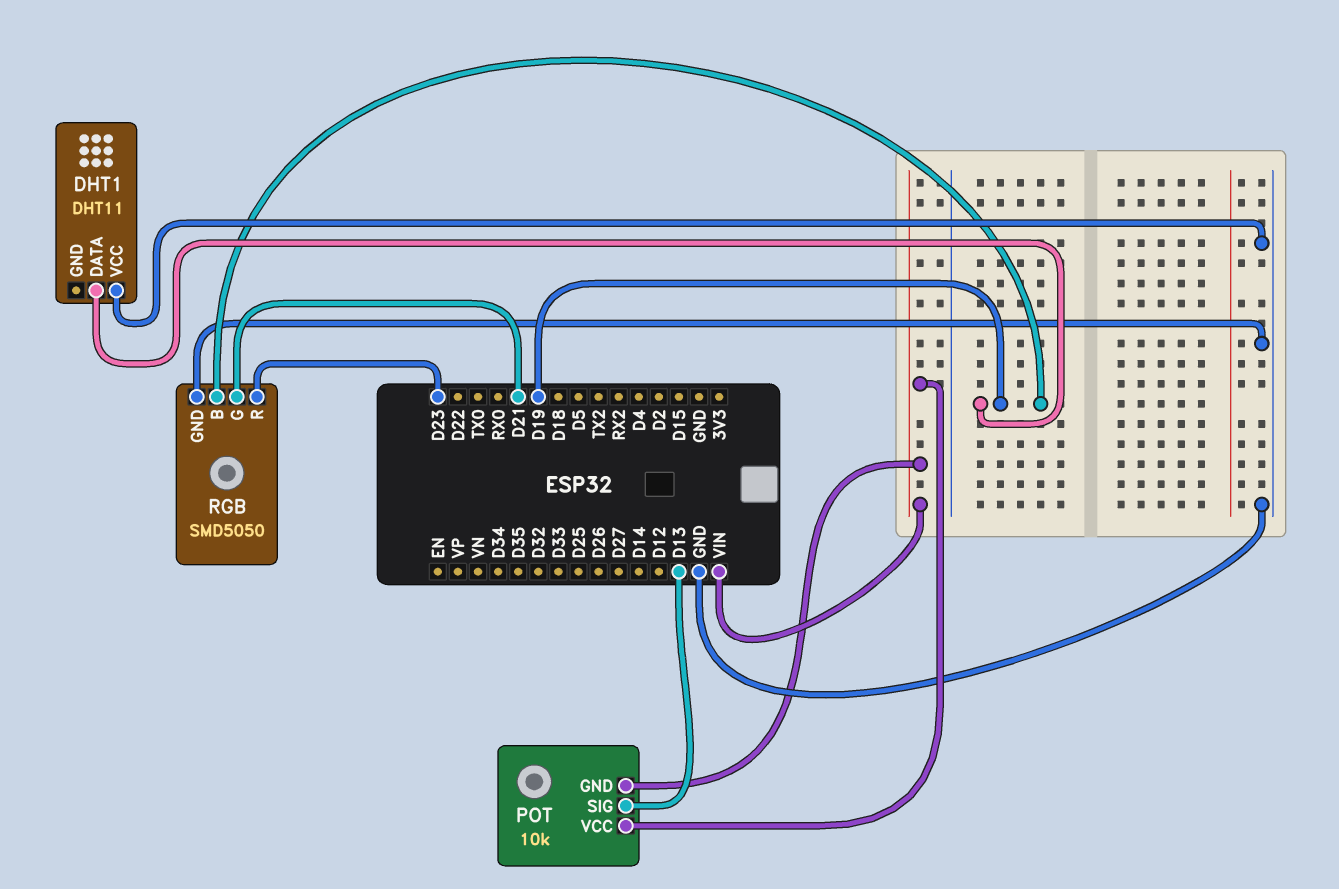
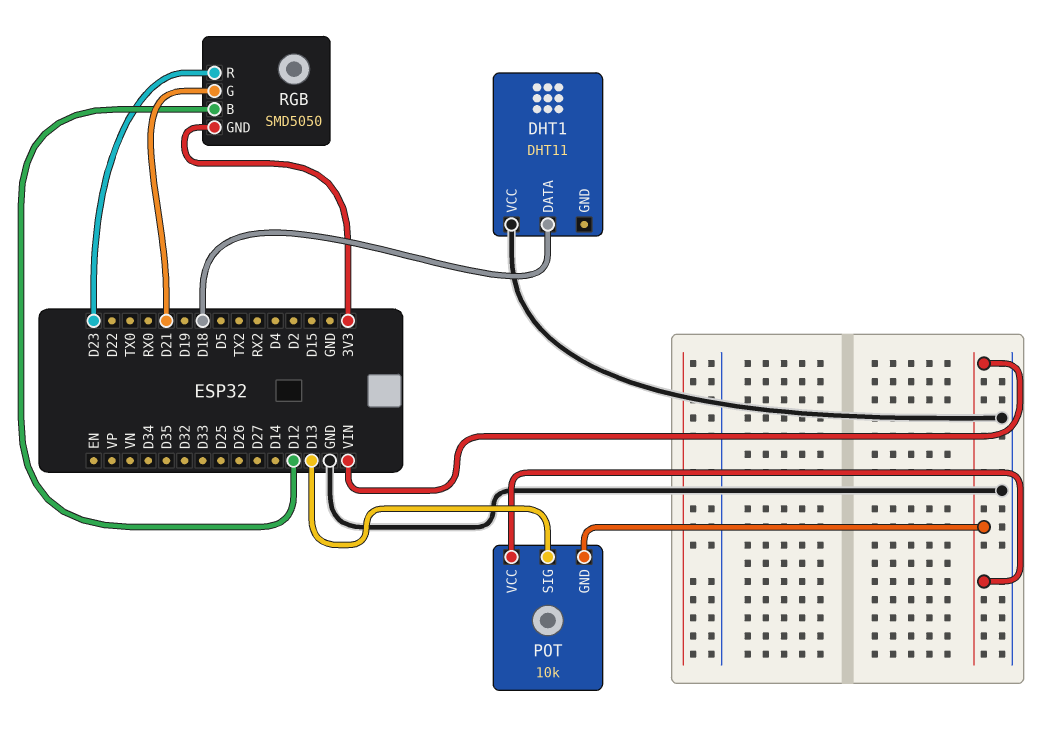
DHT1 pin DATA: D19 -> D18
RGB pin B: D19 -> D12
RGB pin GND: GND -> 3V3

